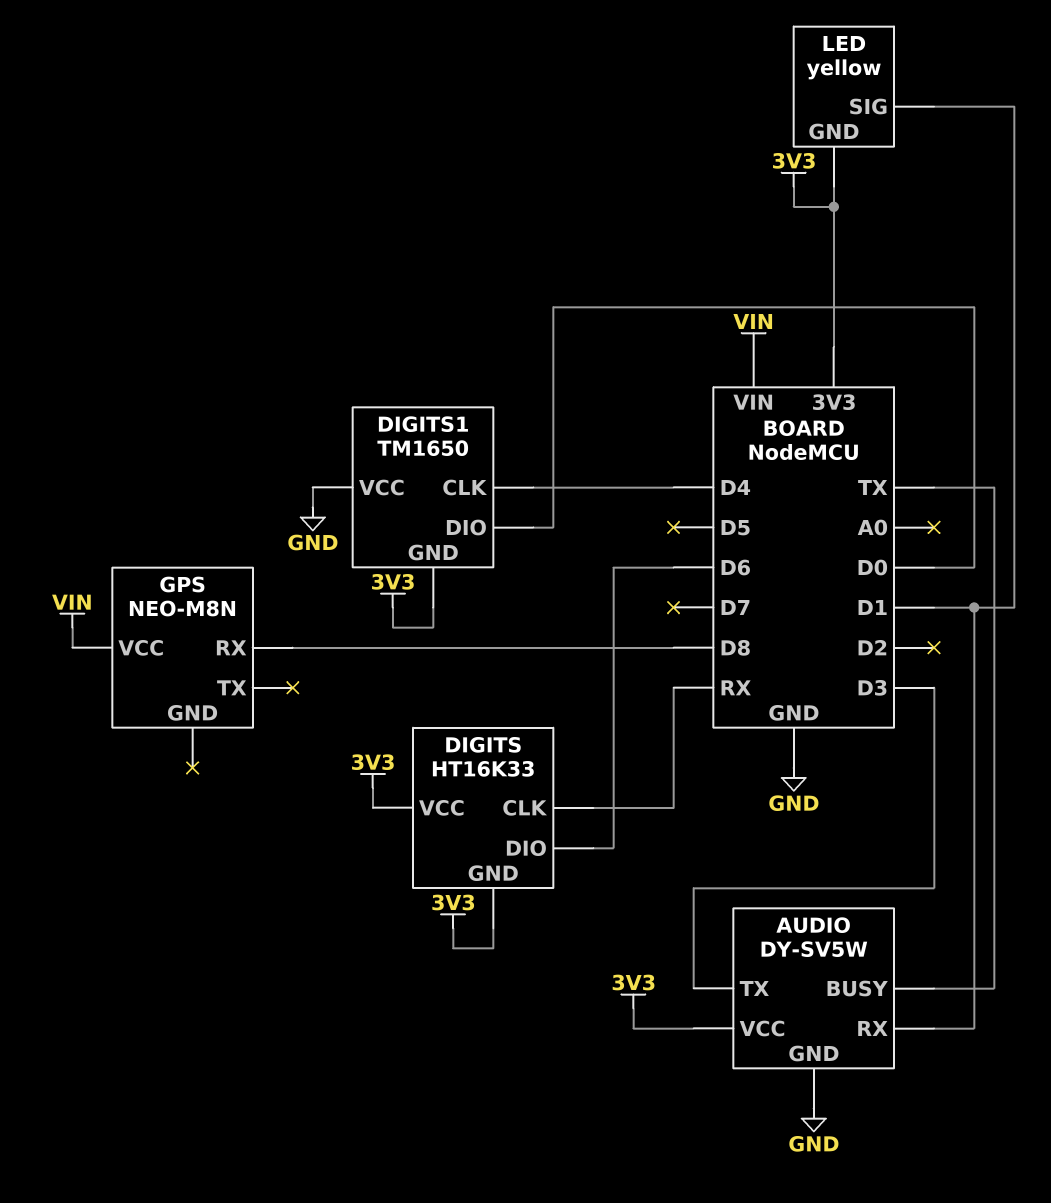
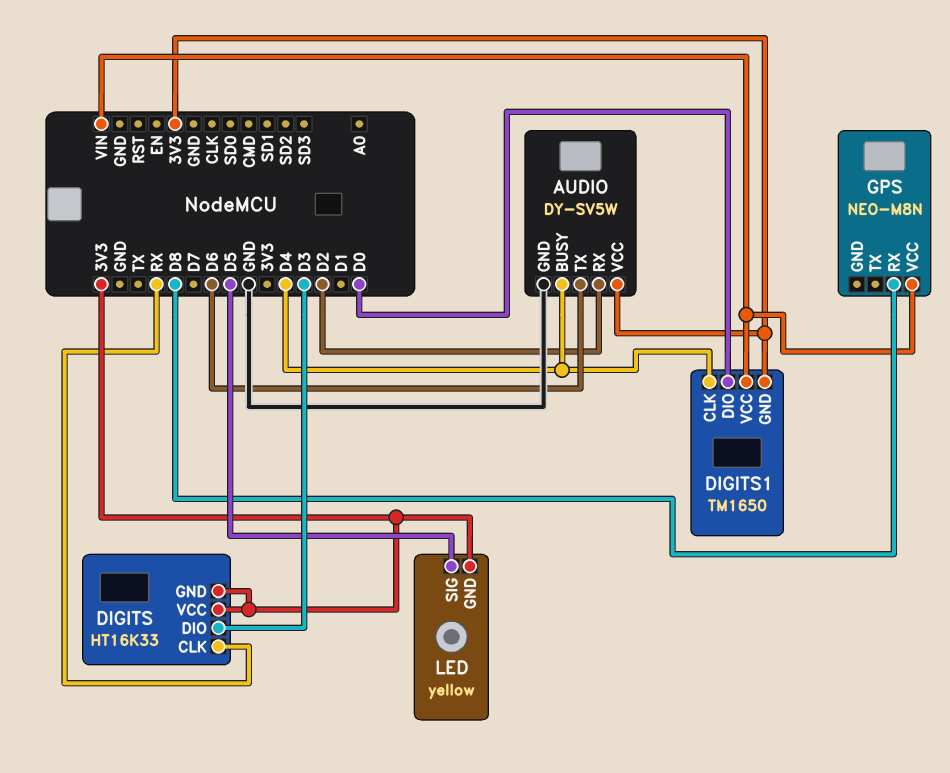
AUDIO pin BUSY: TX -> D4
AUDIO pin RX: D1 -> D2
AUDIO pin TX: D3 -> D6
DIGITS pin DIO: D6 -> D3
DIGITS1 pin VCC: GND -> VIN
LED pin SIG: D1 -> D5

